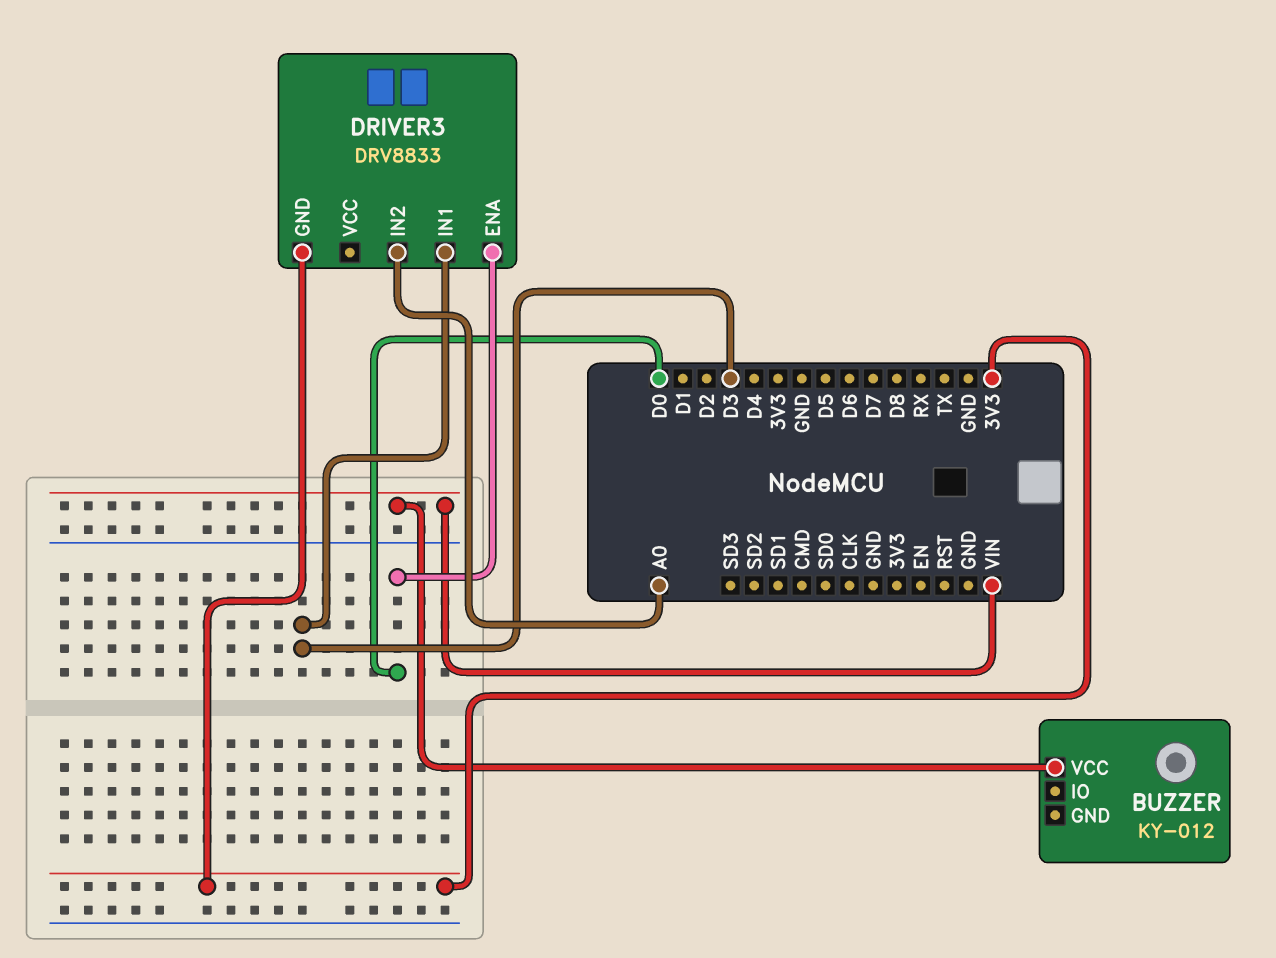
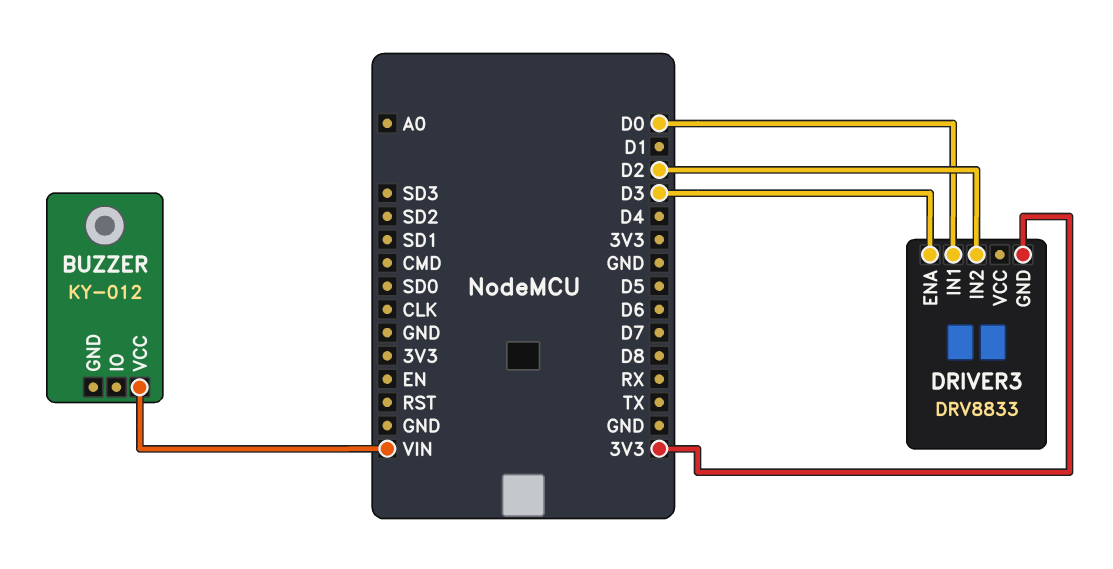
DRIVER3 pin ENA: D0 -> D3
DRIVER3 pin IN1: D3 -> D0
DRIVER3 pin IN2: A0 -> D2

